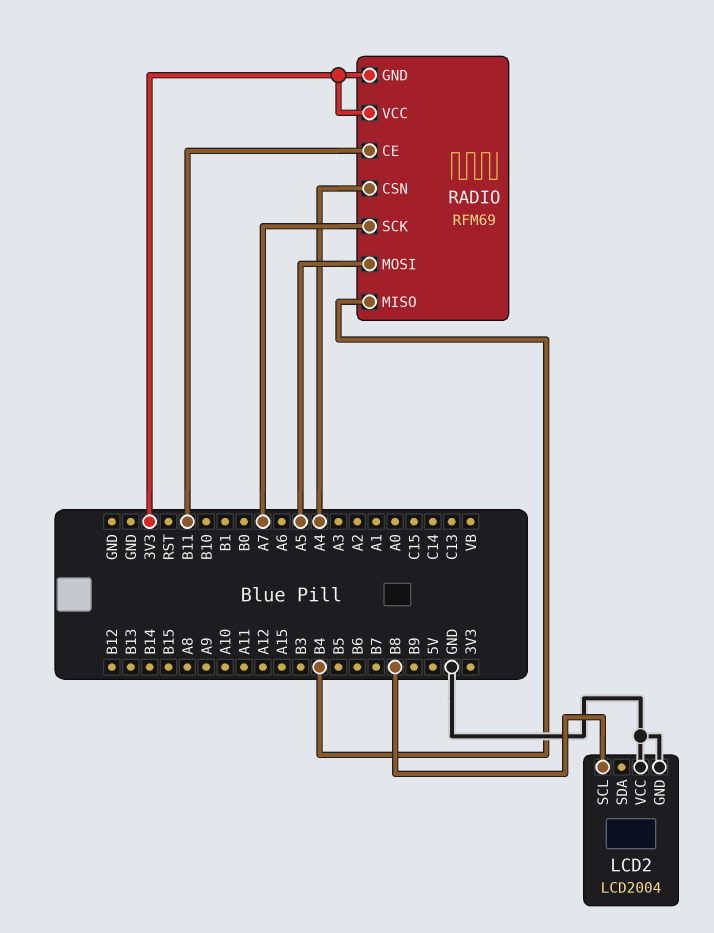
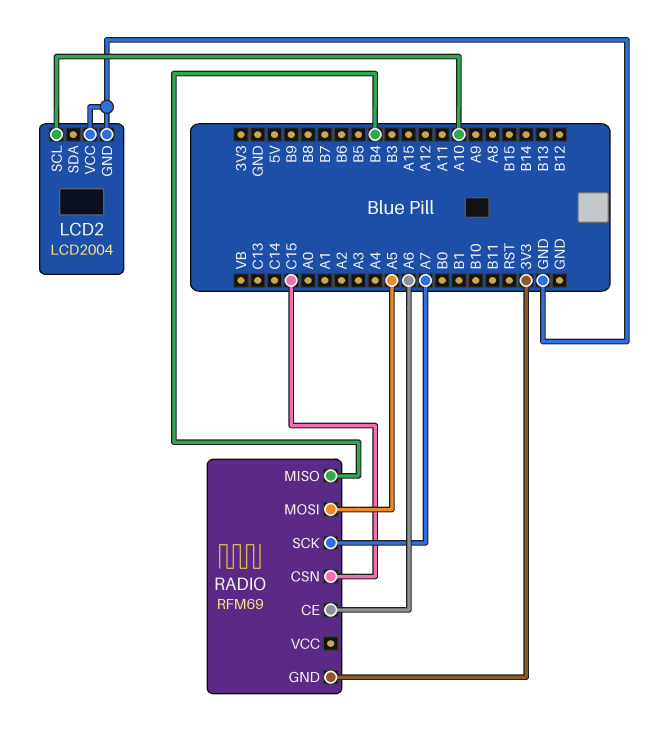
LCD2 pin SCL: B8 -> A10
RADIO pin CE: B11 -> A6
RADIO pin CSN: A4 -> C15
RADIO pin VCC: 3V3 -> none

